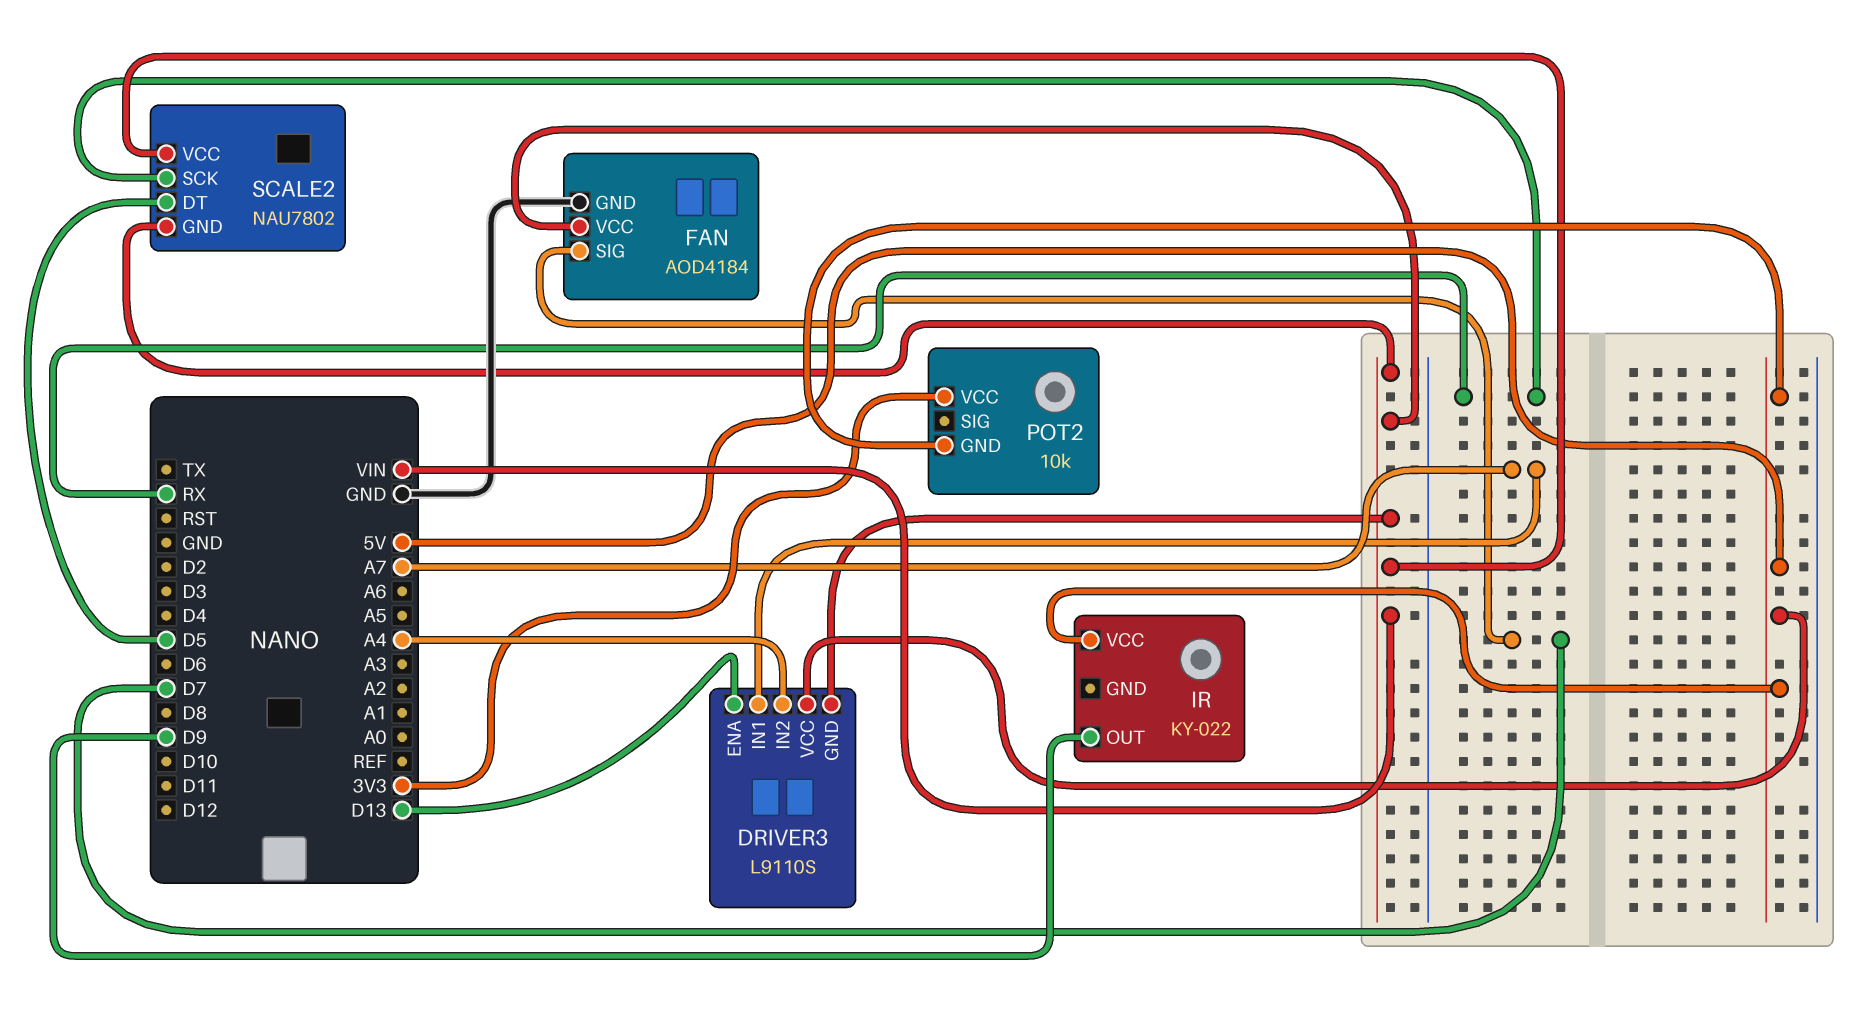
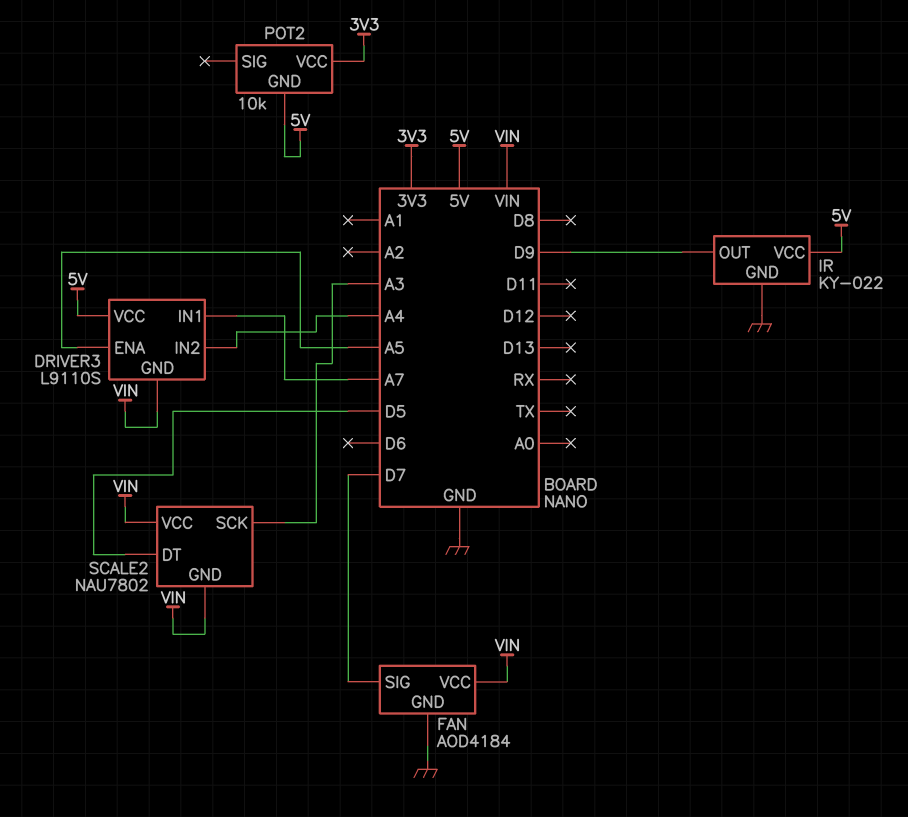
DRIVER3 pin ENA: D13 -> A5
IR pin GND: none -> GND
SCALE2 pin SCK: RX -> A3

